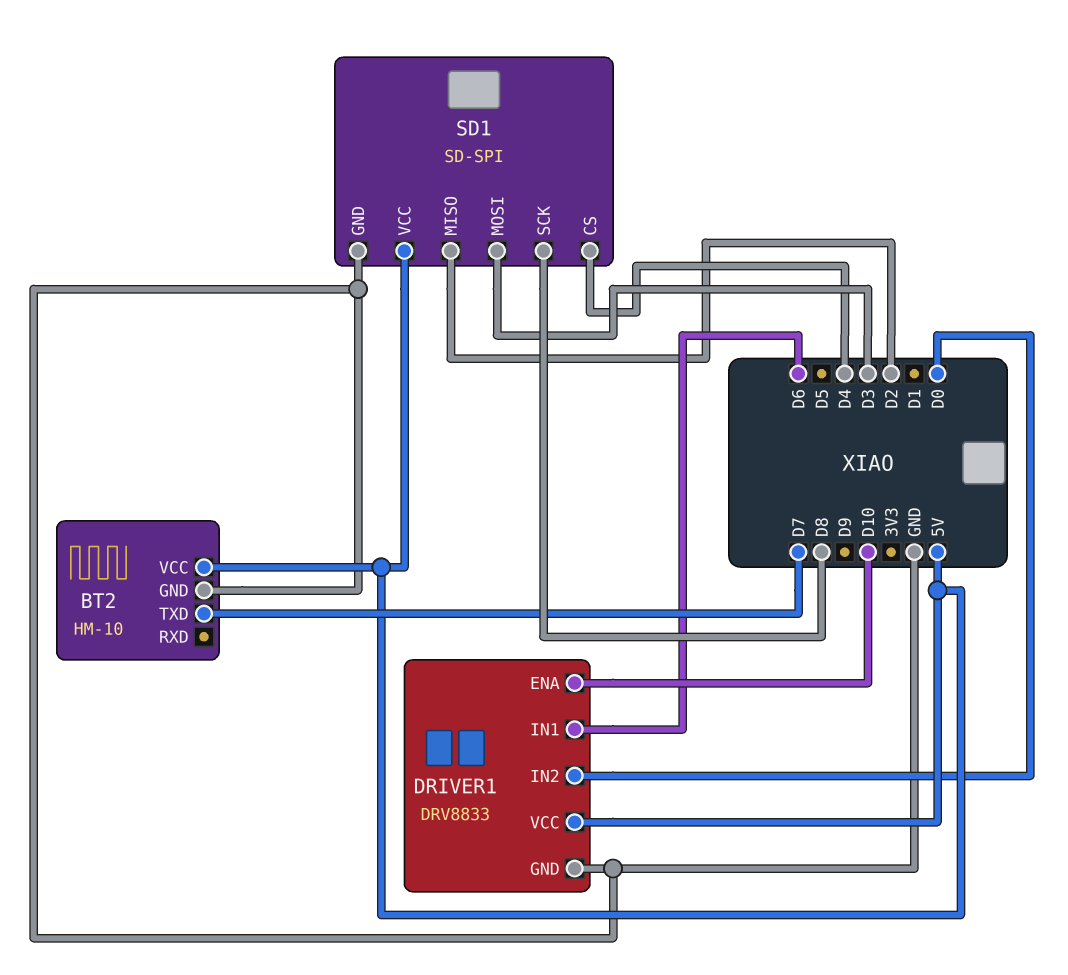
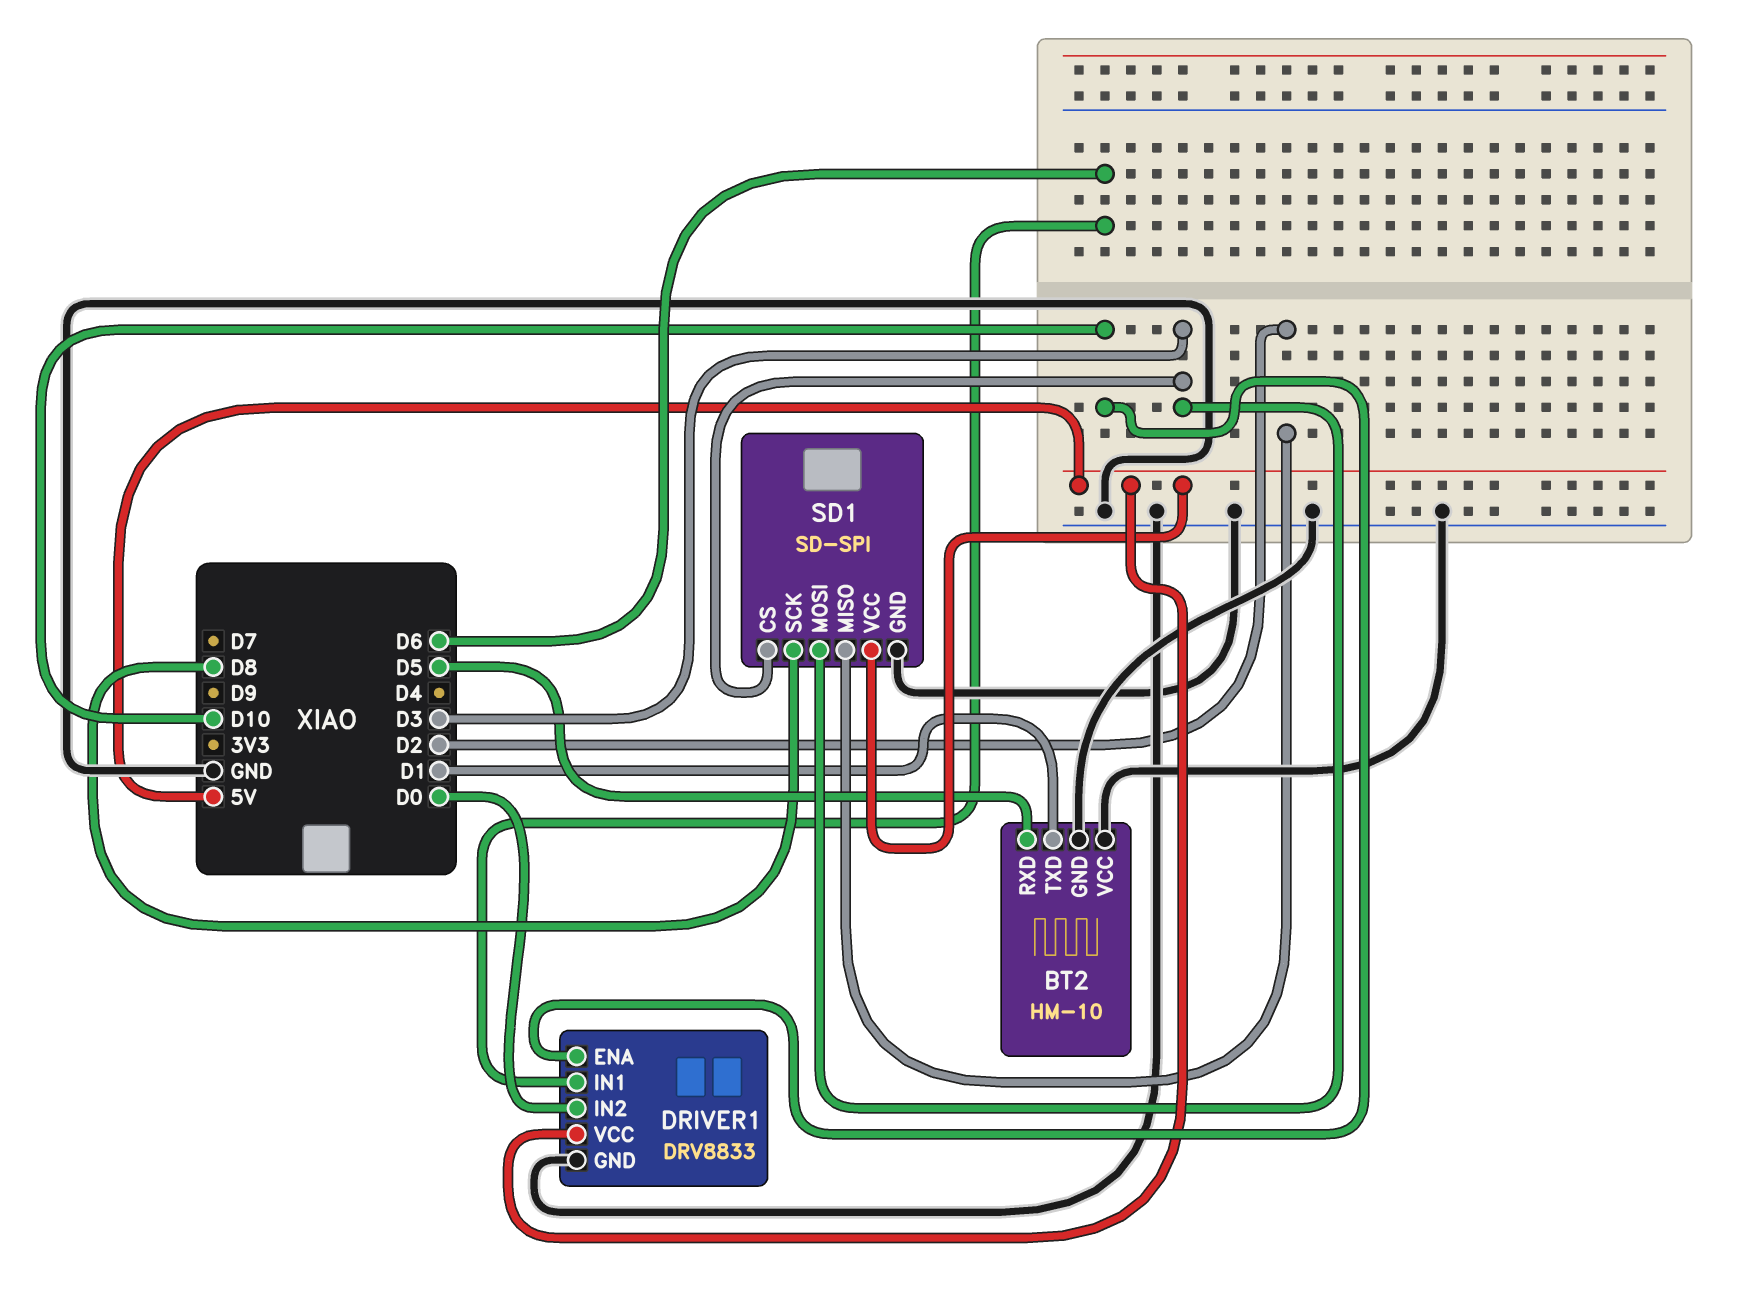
BT2 pin RXD: none -> D5
BT2 pin TXD: D7 -> D1
BT2 pin VCC: 5V -> GND
SD1 pin CS: D4 -> D3

